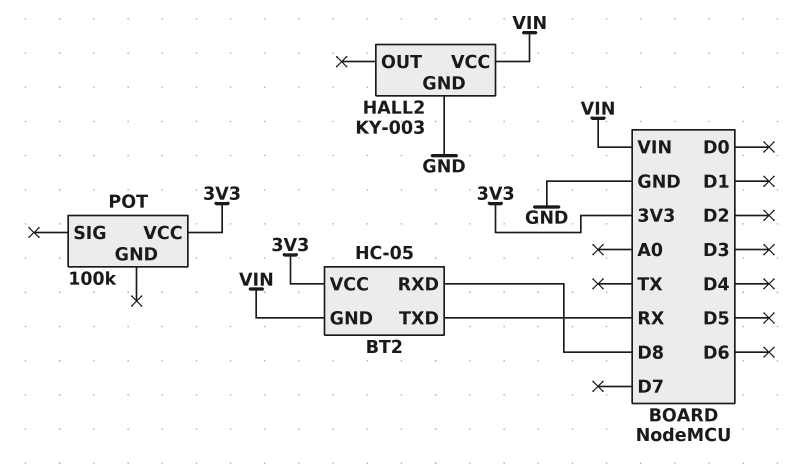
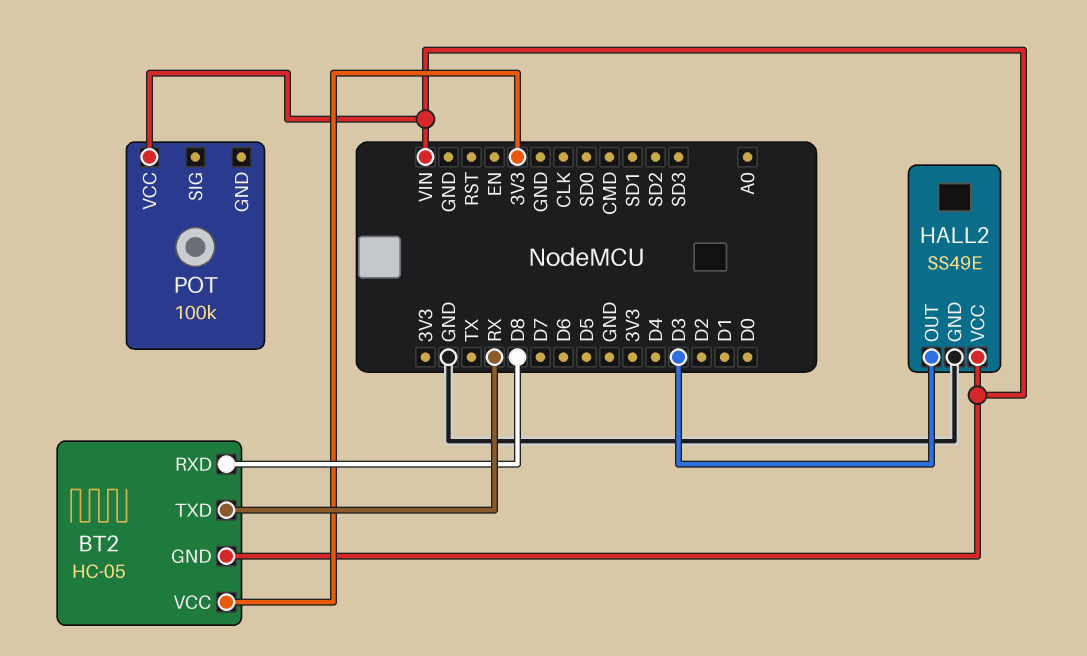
HALL2: KY-003 -> SS49E
HALL2 pin OUT: none -> D3
POT pin VCC: 3V3 -> VIN

